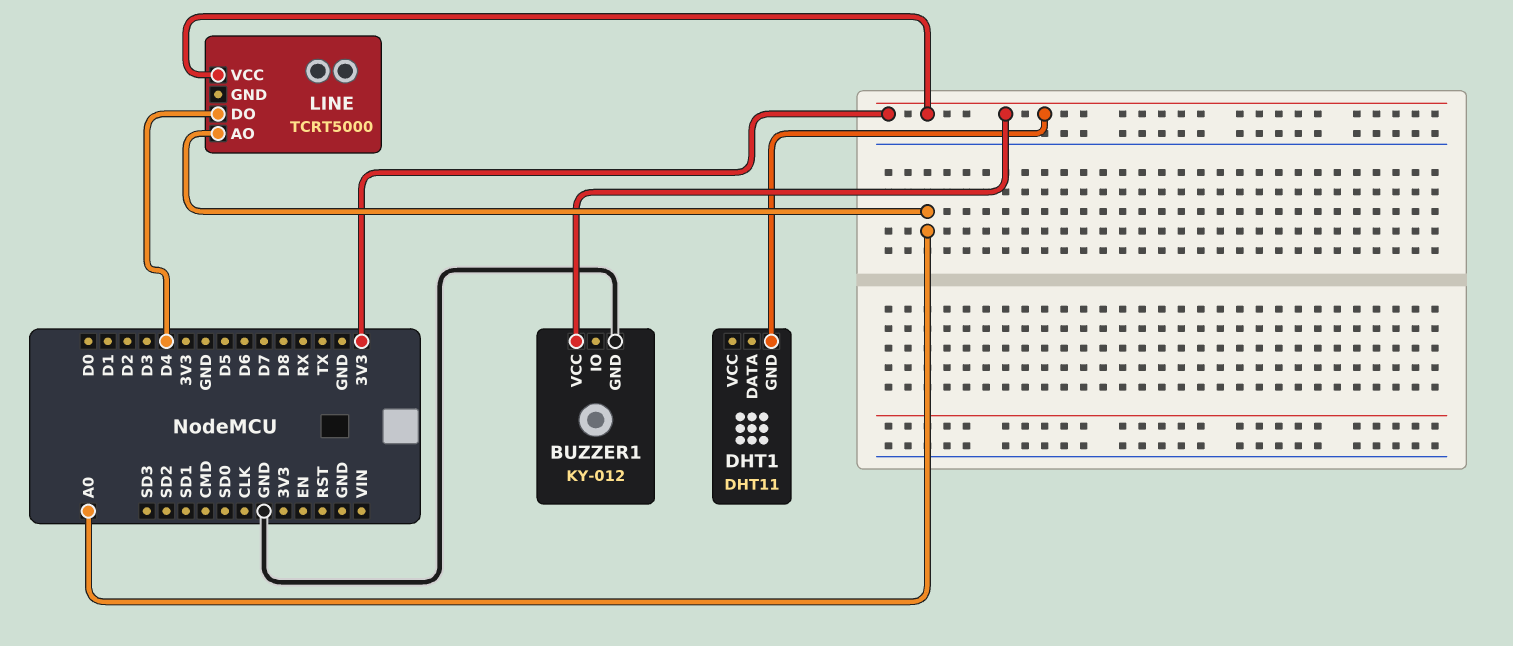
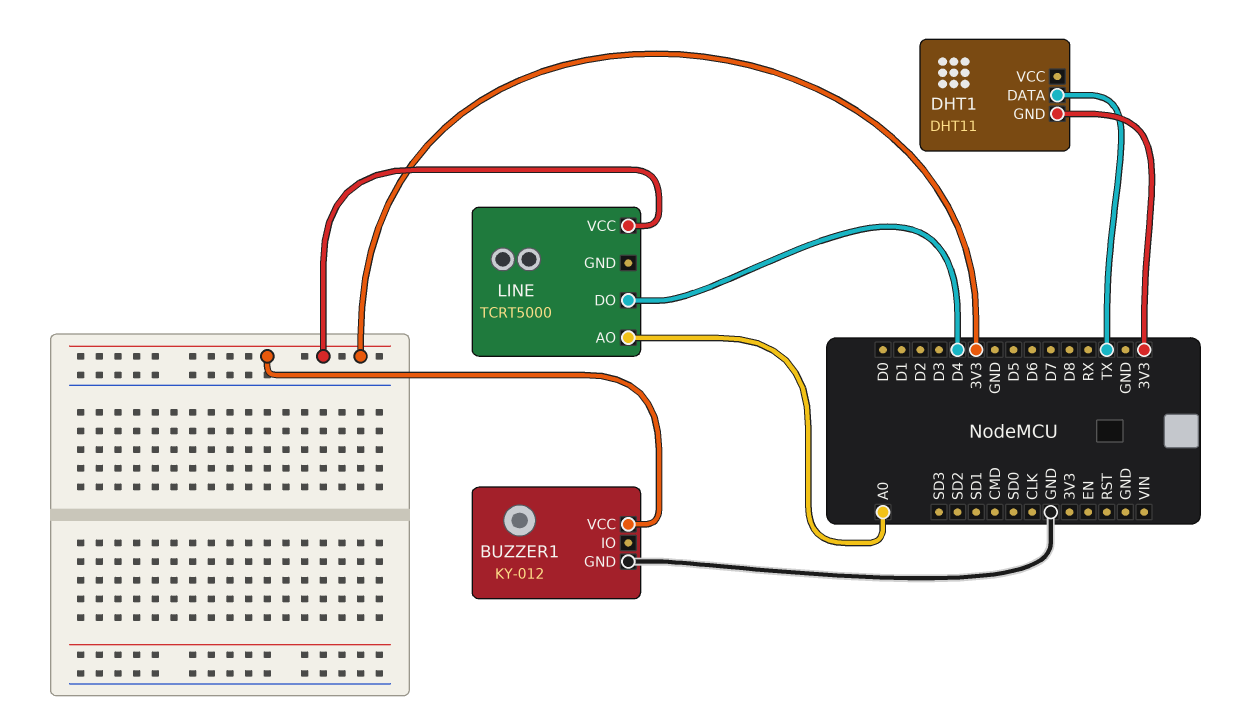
DHT1 pin DATA: none -> TX

